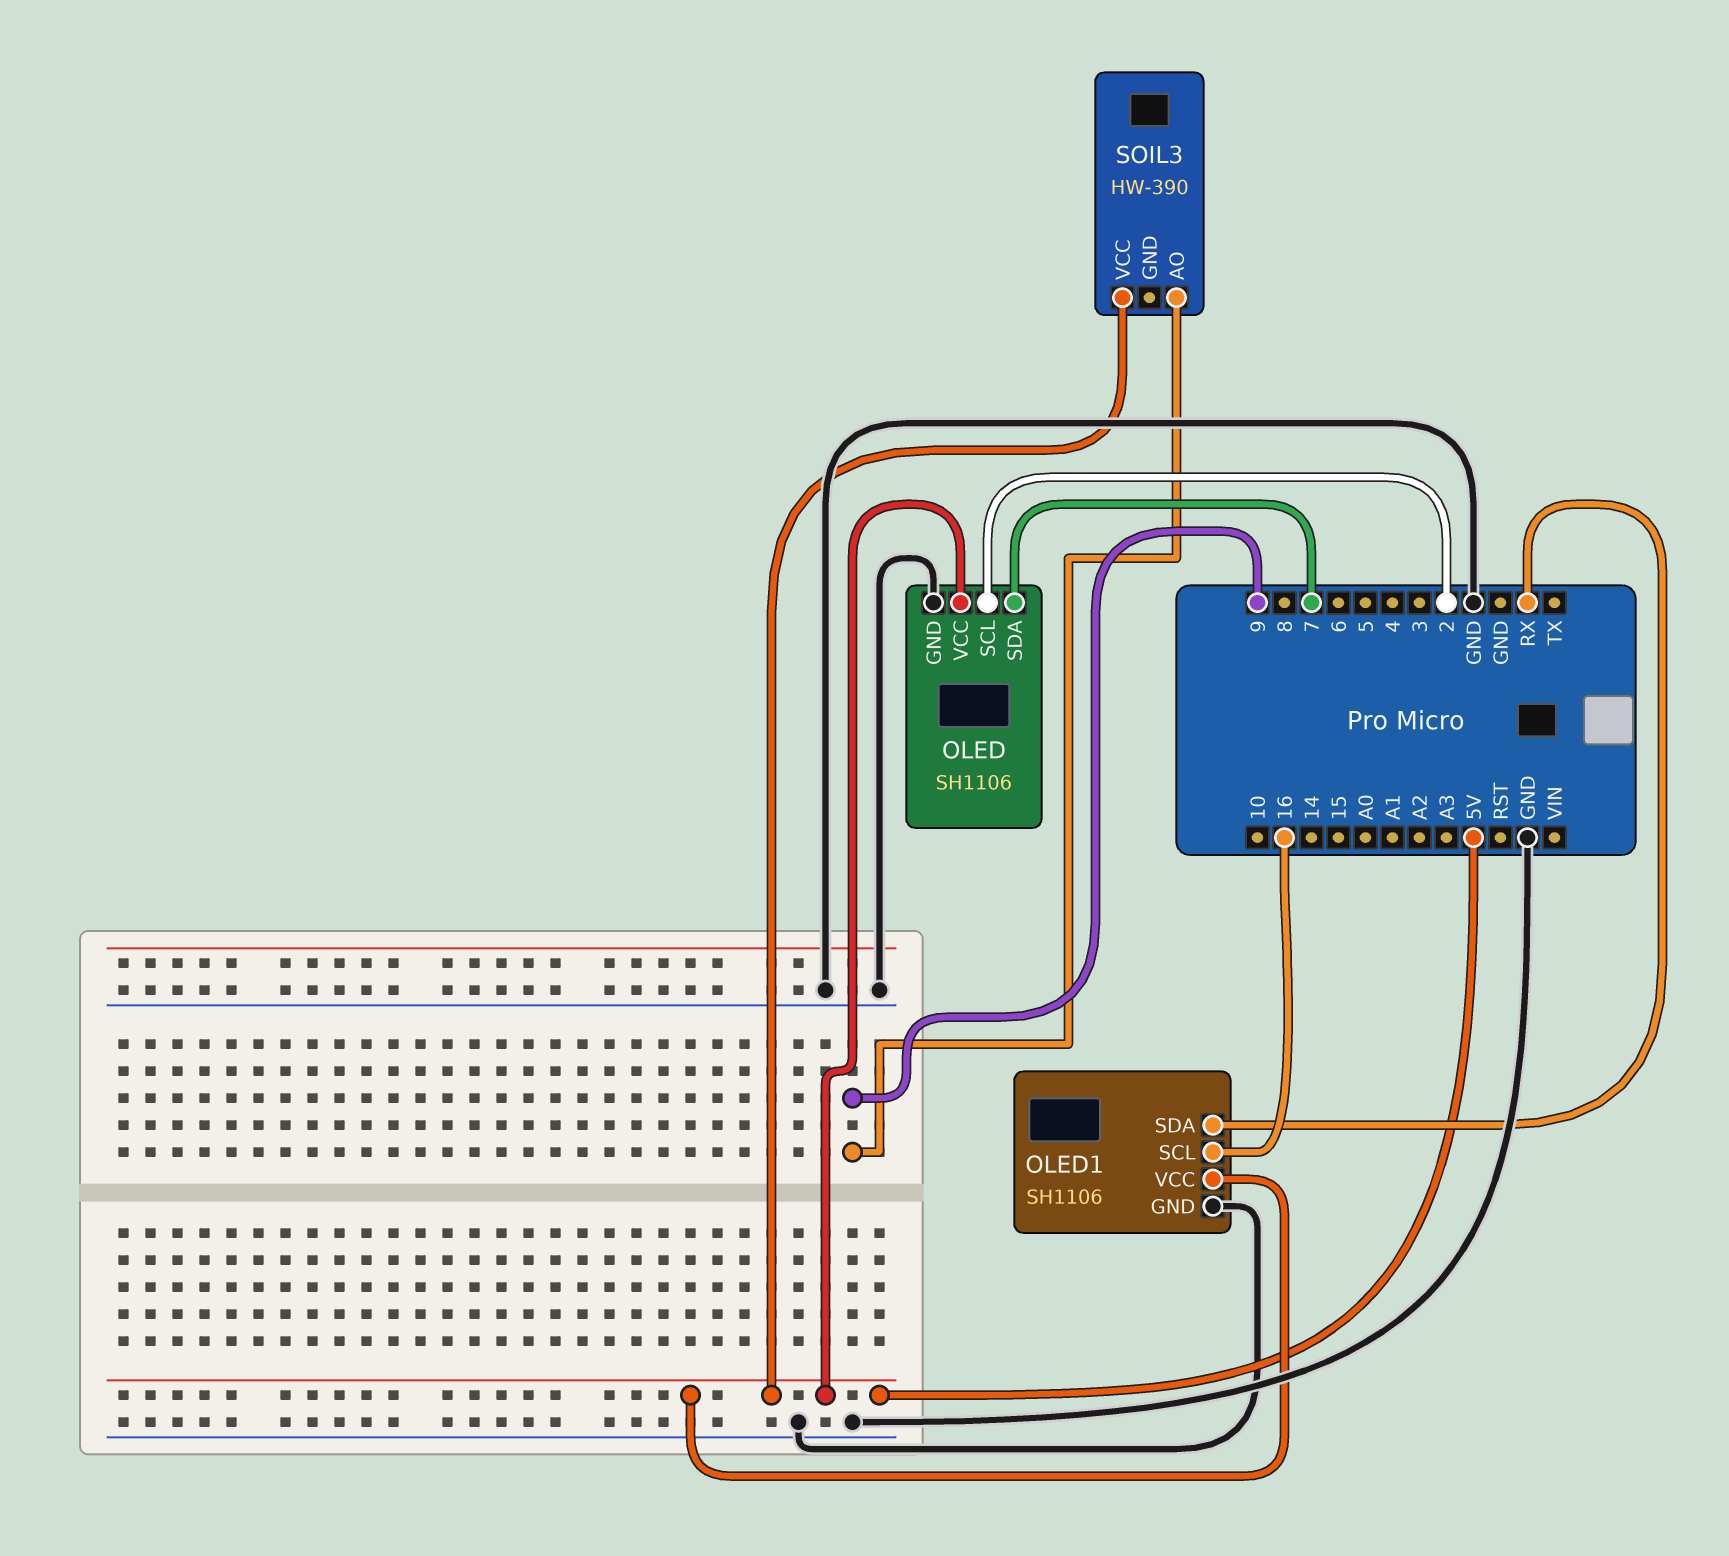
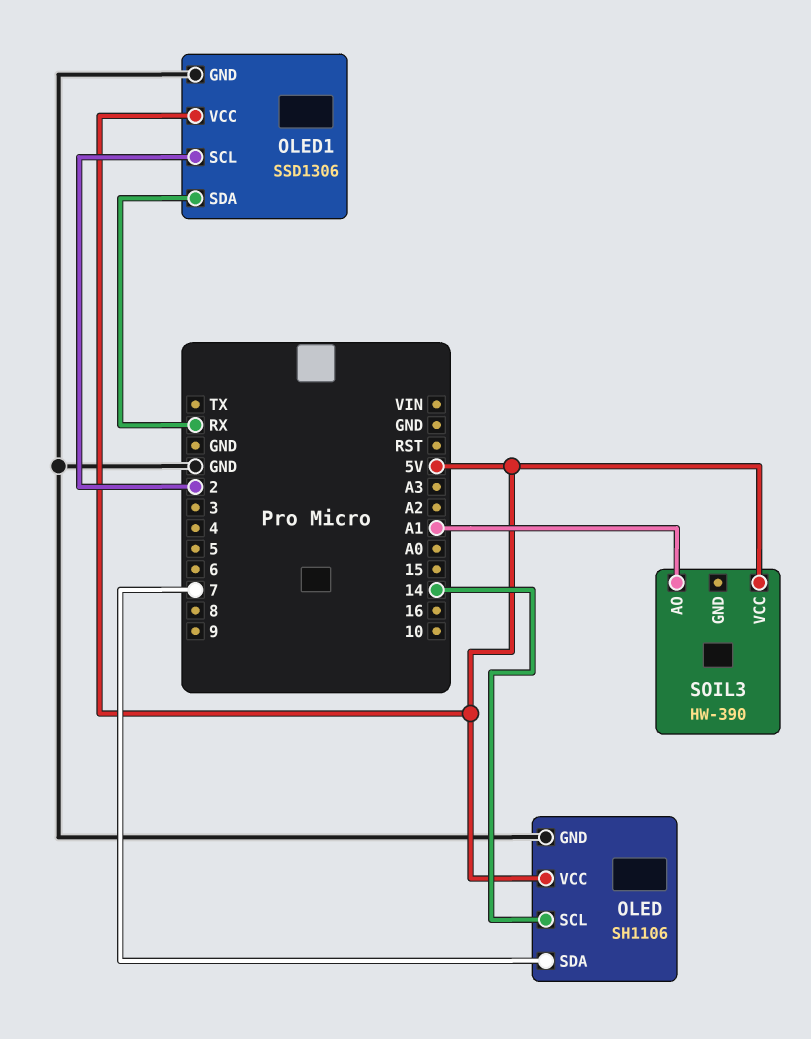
OLED pin SCL: 2 -> 14
OLED1: SH1106 -> SSD1306
OLED1 pin SCL: 16 -> 2
SOIL3 pin AO: 9 -> A1

